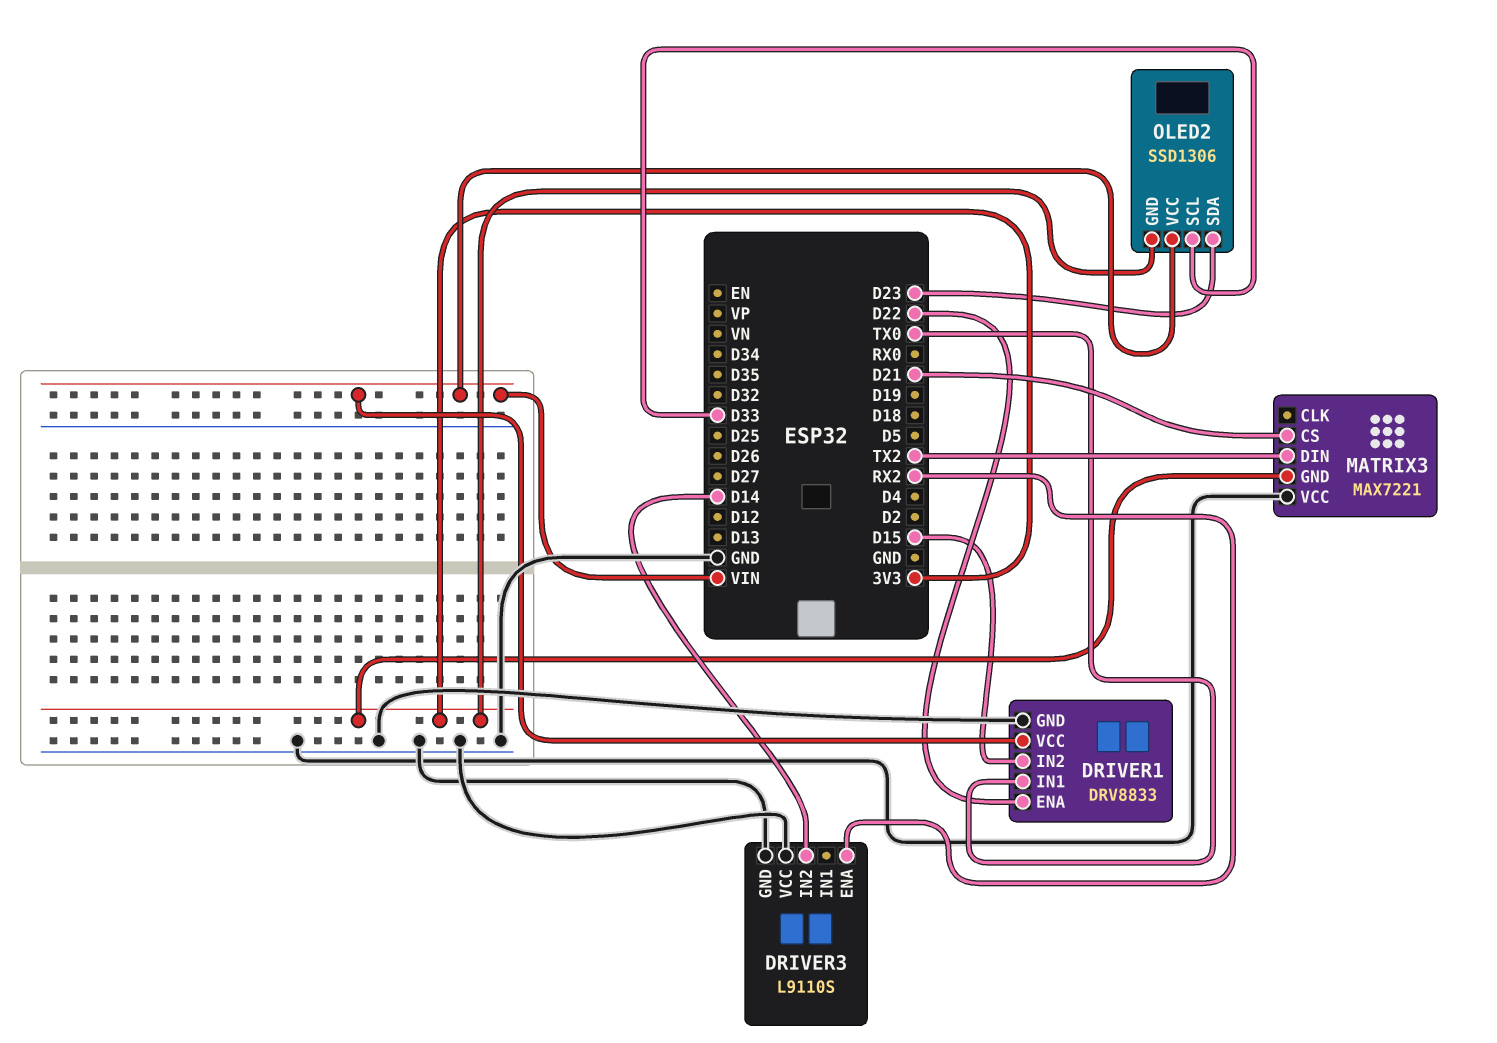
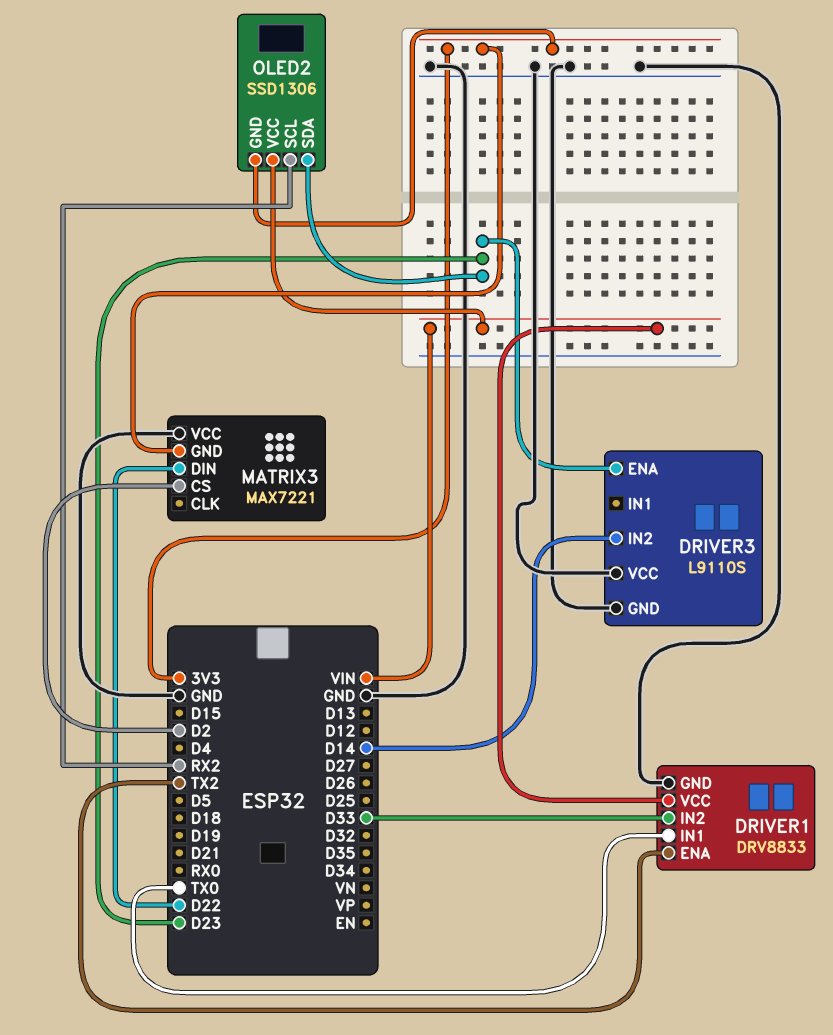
DRIVER1 pin ENA: D22 -> TX2
DRIVER1 pin IN2: D15 -> D33
DRIVER3 pin ENA: RX2 -> D23
MATRIX3 pin CS: D21 -> D2
MATRIX3 pin DIN: TX2 -> D22
OLED2 pin SCL: D33 -> RX2

